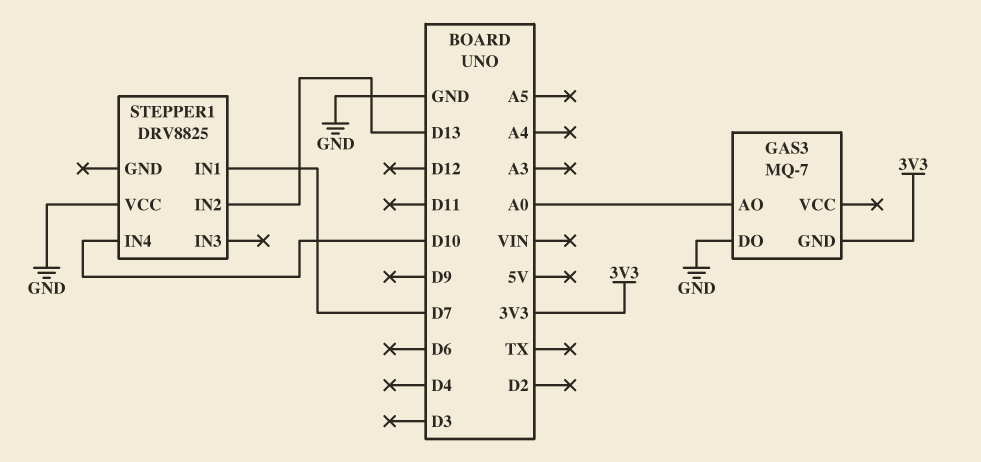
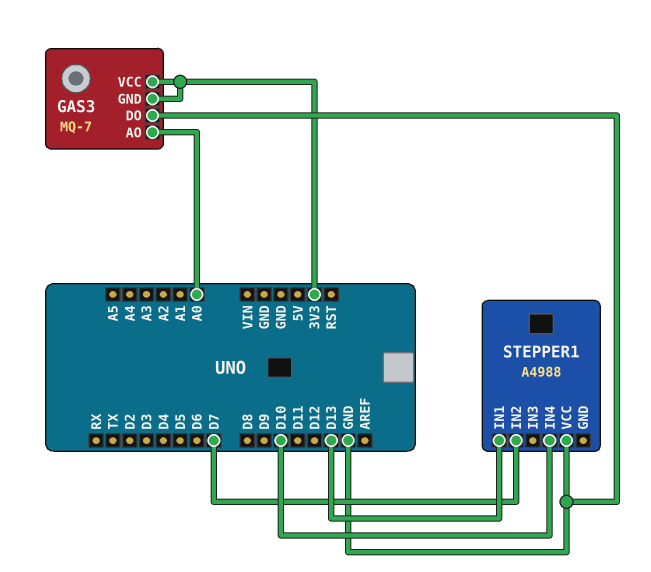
GAS3 pin VCC: none -> 3V3
STEPPER1: DRV8825 -> A4988
STEPPER1 pin IN1: D7 -> D13
STEPPER1 pin IN2: D13 -> D7

